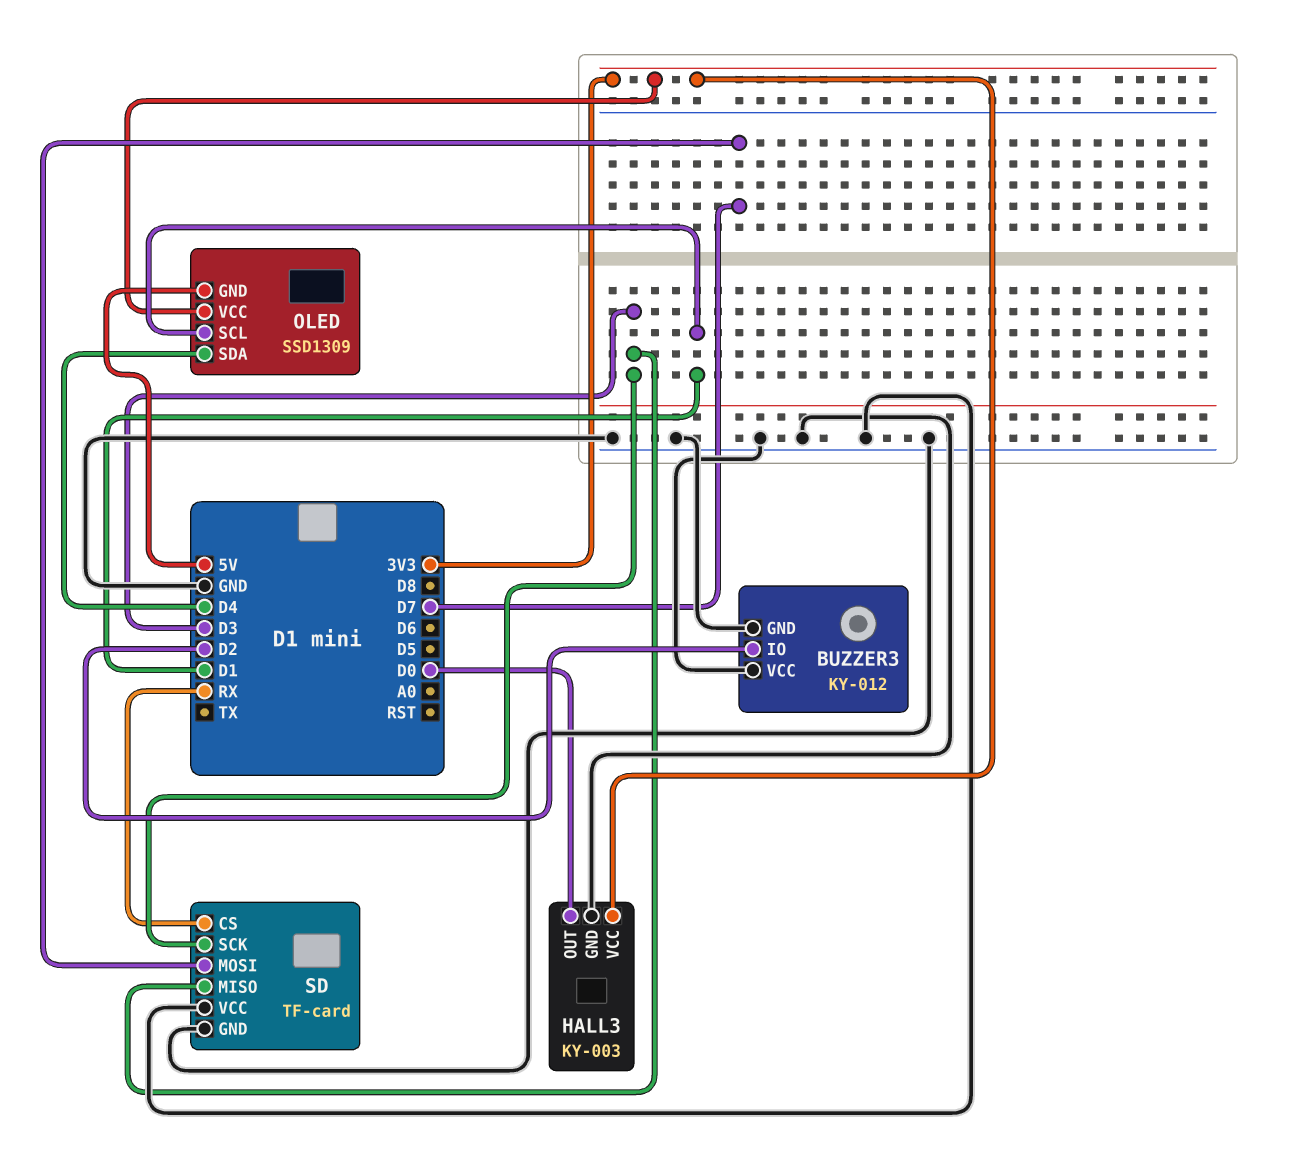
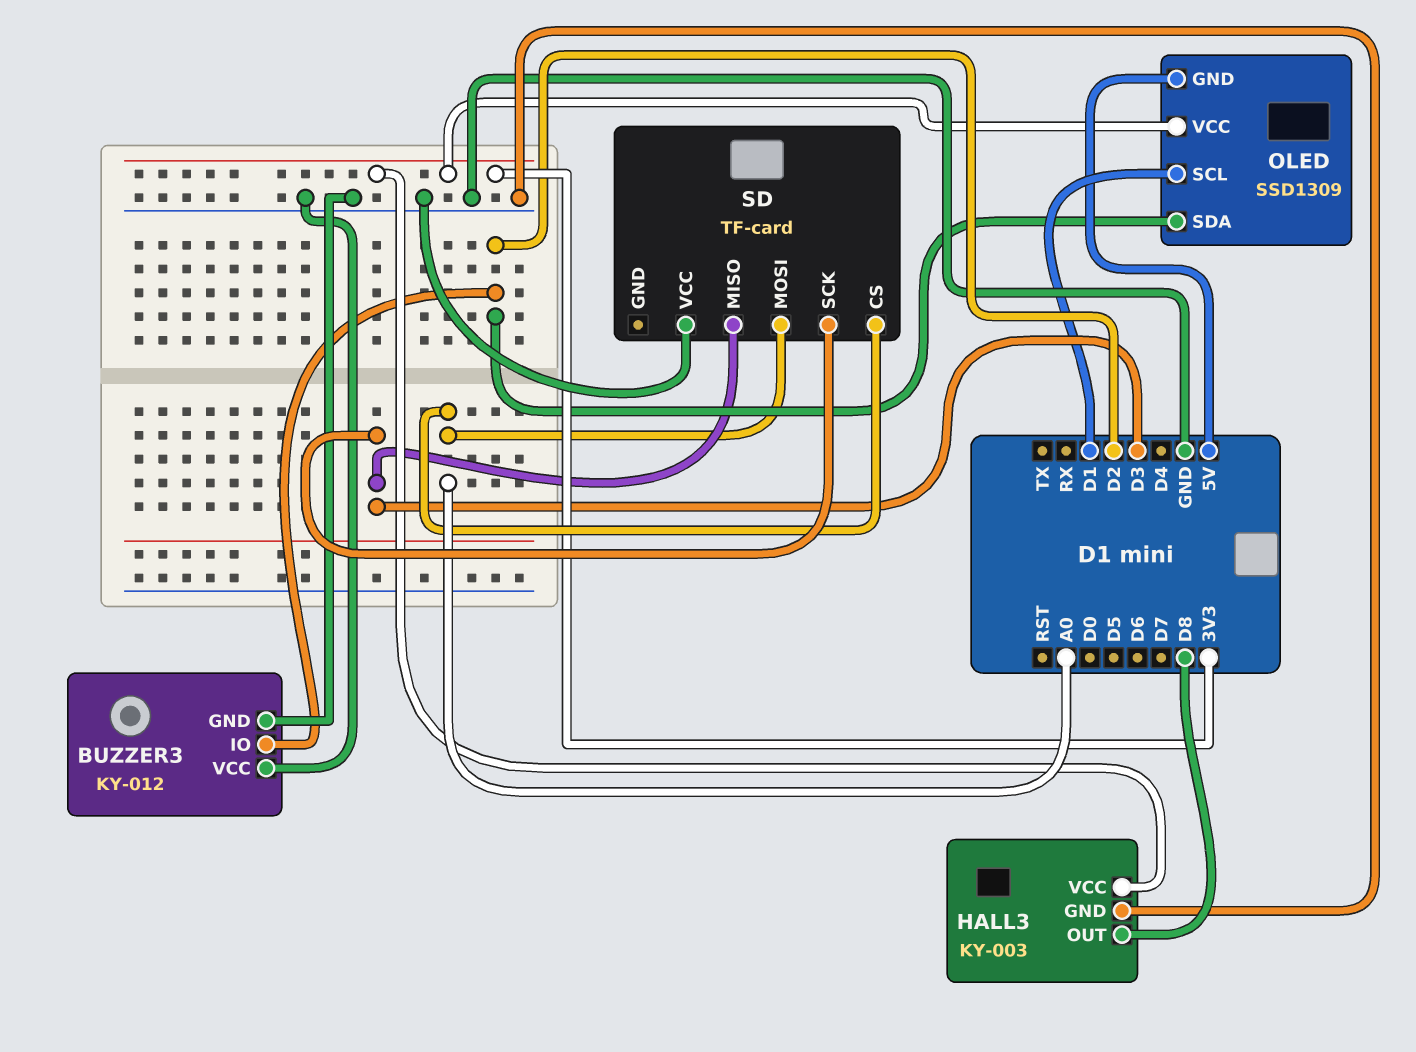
HALL3 pin OUT: D0 -> D8
OLED pin SDA: D4 -> D2
SD pin CS: RX -> A0
SD pin GND: GND -> none
SD pin MOSI: D7 -> A0

